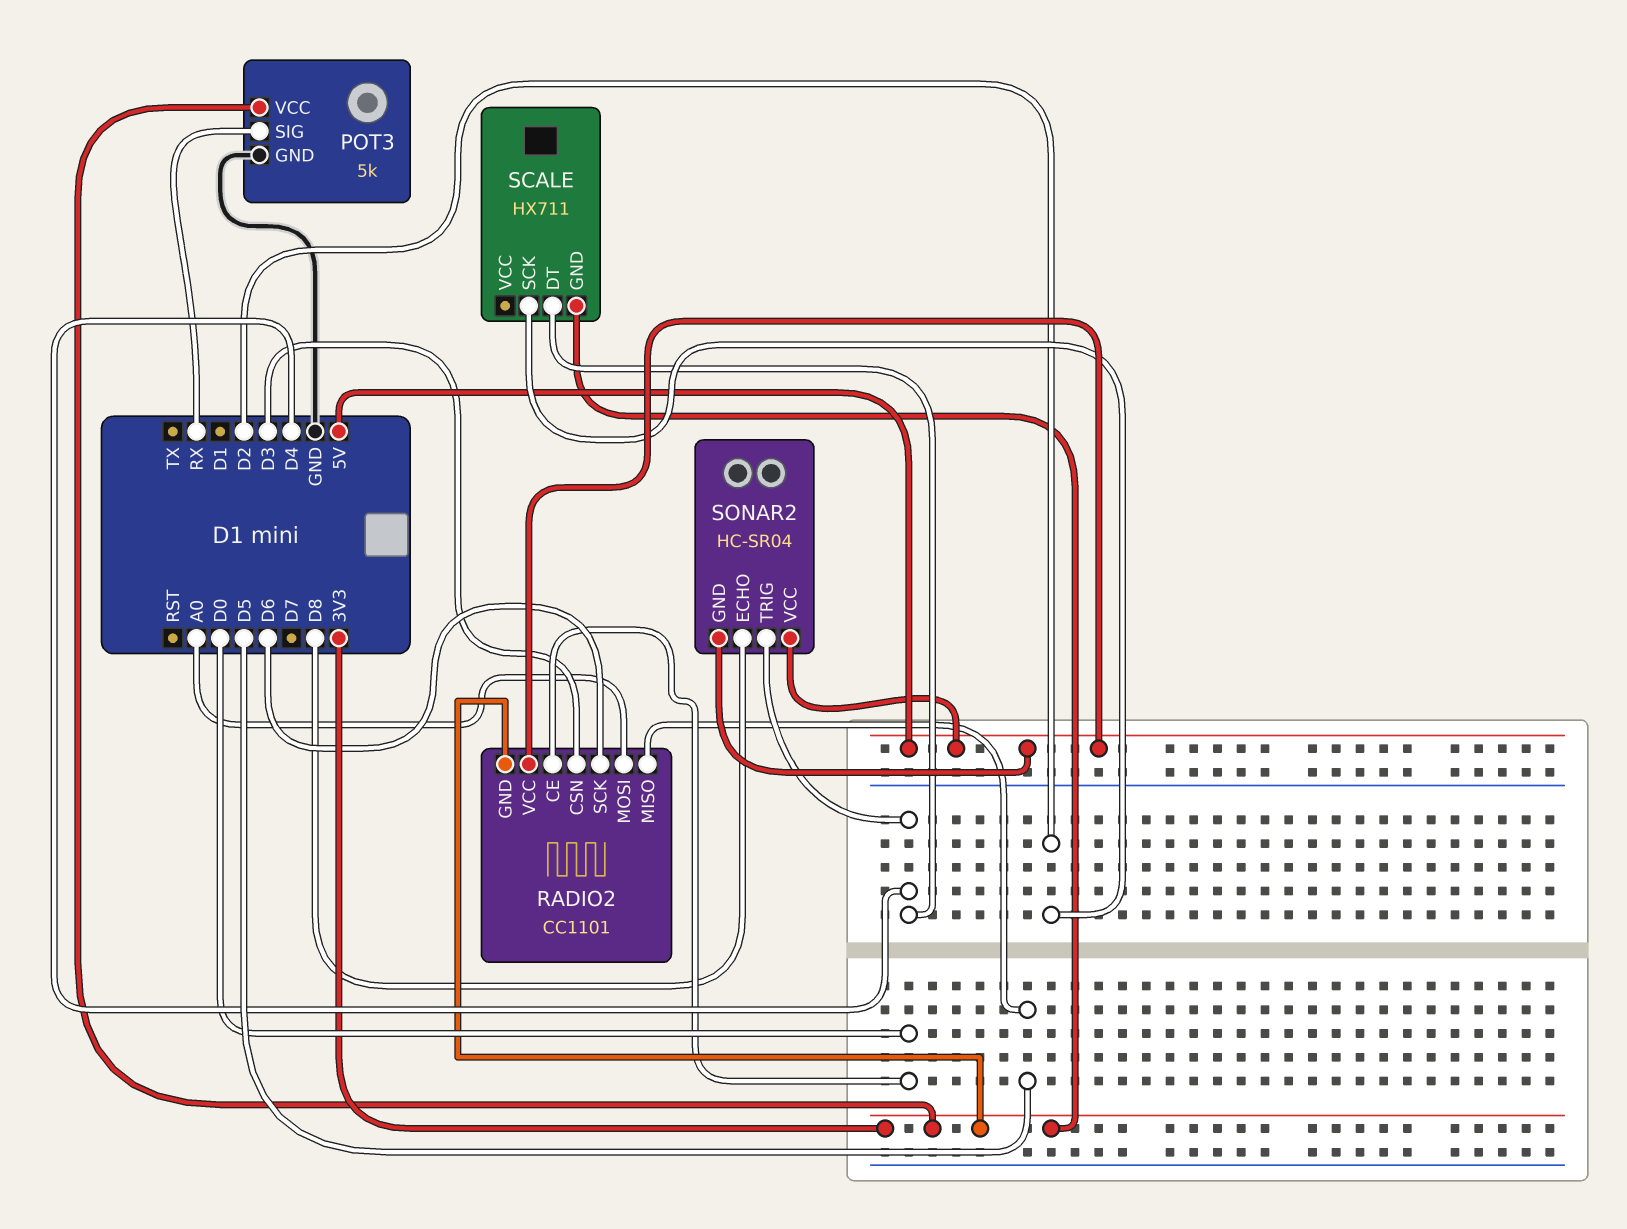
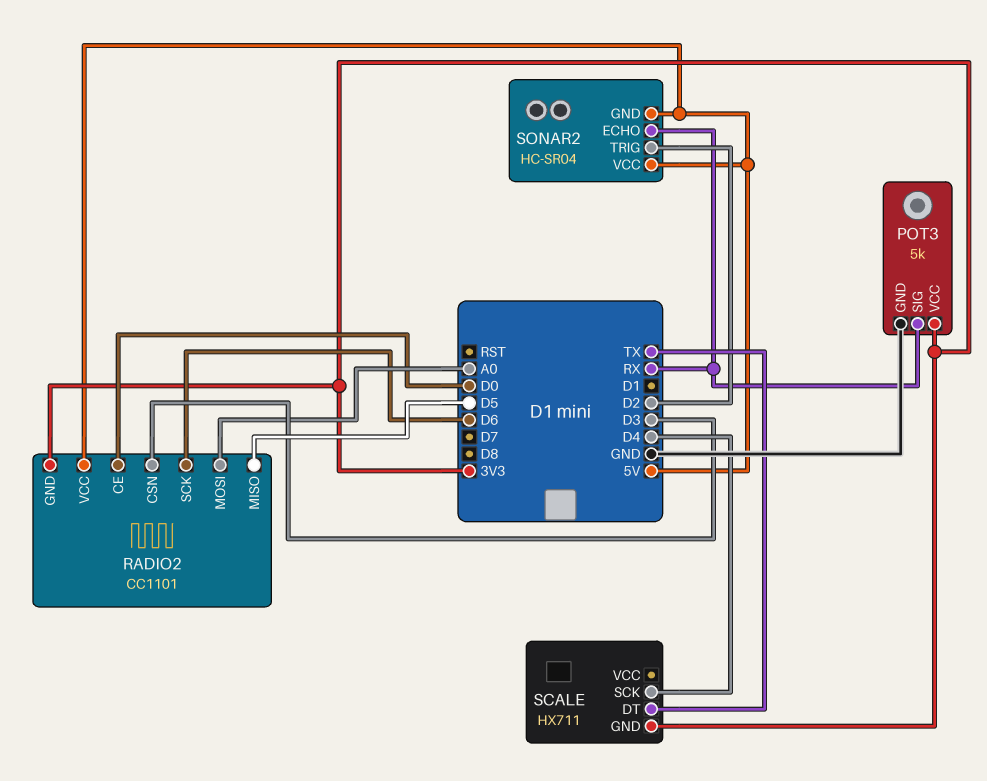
SCALE pin DT: D4 -> TX
SCALE pin SCK: D2 -> D4
SONAR2 pin ECHO: D8 -> RX
SONAR2 pin TRIG: D4 -> D2

